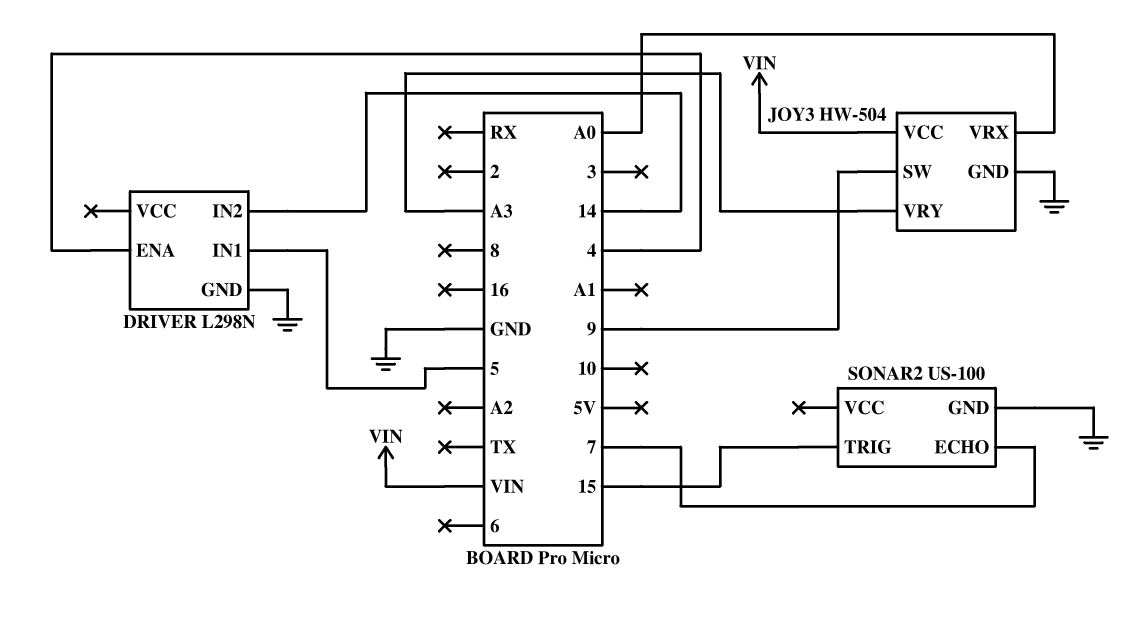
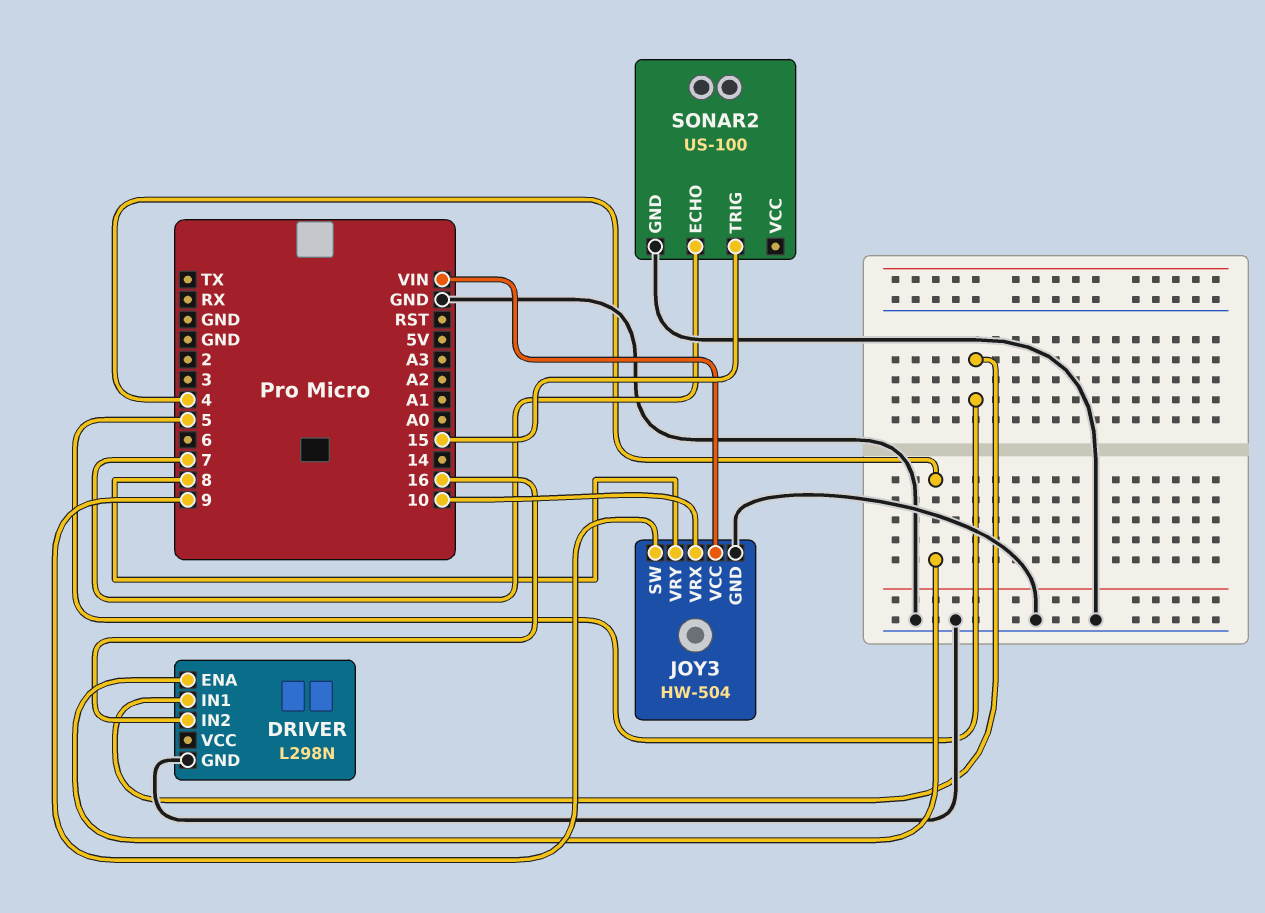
DRIVER pin IN2: 14 -> 16
JOY3 pin VRX: A0 -> 10
JOY3 pin VRY: A3 -> 8

